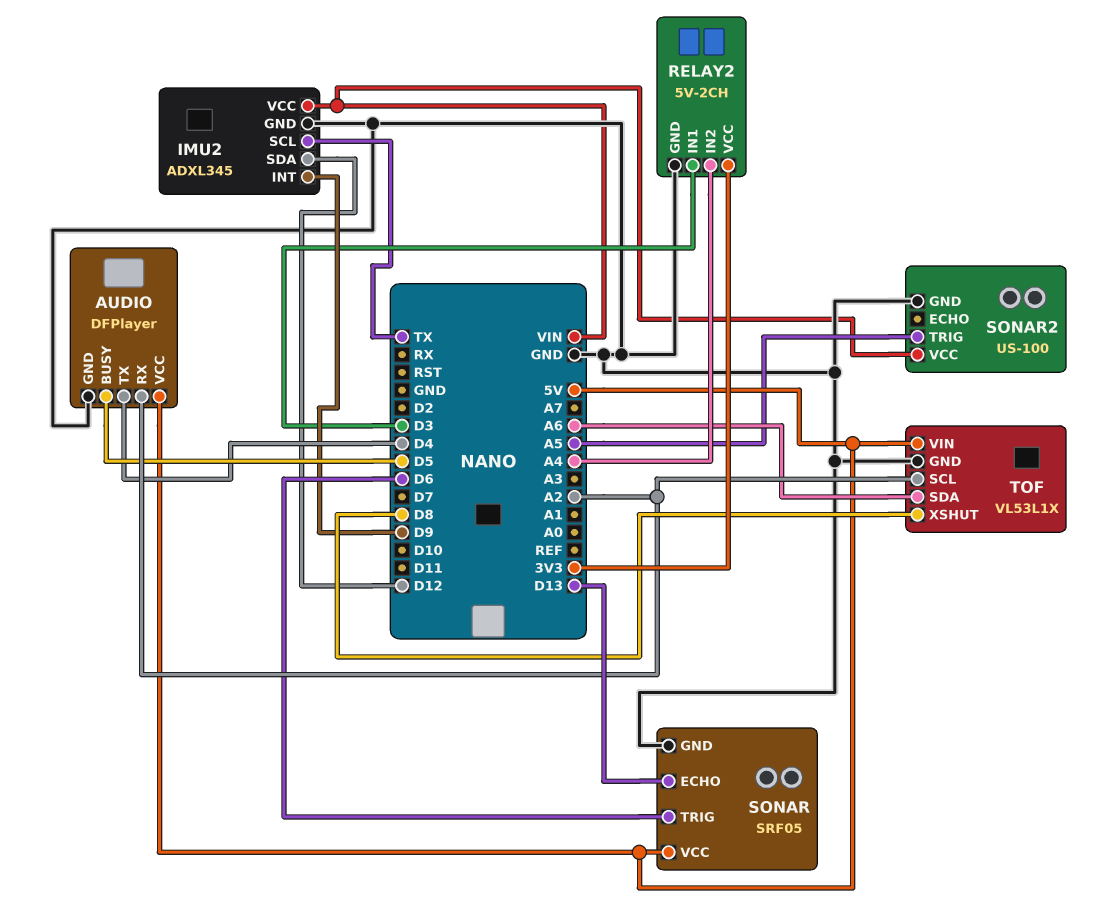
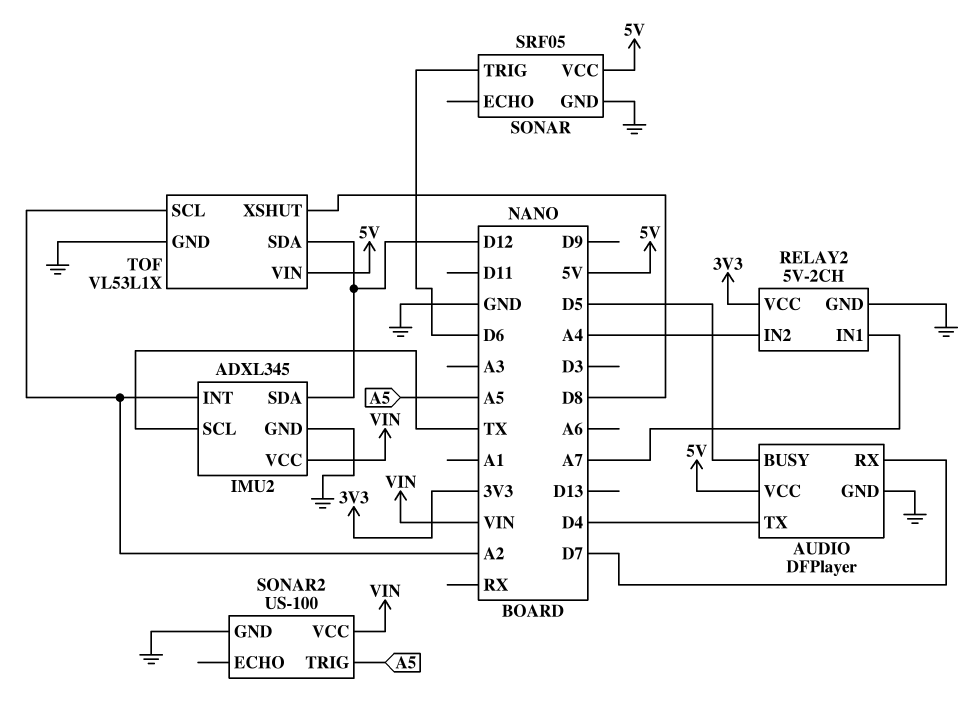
AUDIO pin RX: A2 -> D7
IMU2 pin INT: D9 -> A2
RELAY2 pin IN1: D3 -> A7
SONAR pin ECHO: D13 -> none
TOF pin SDA: A6 -> D12

